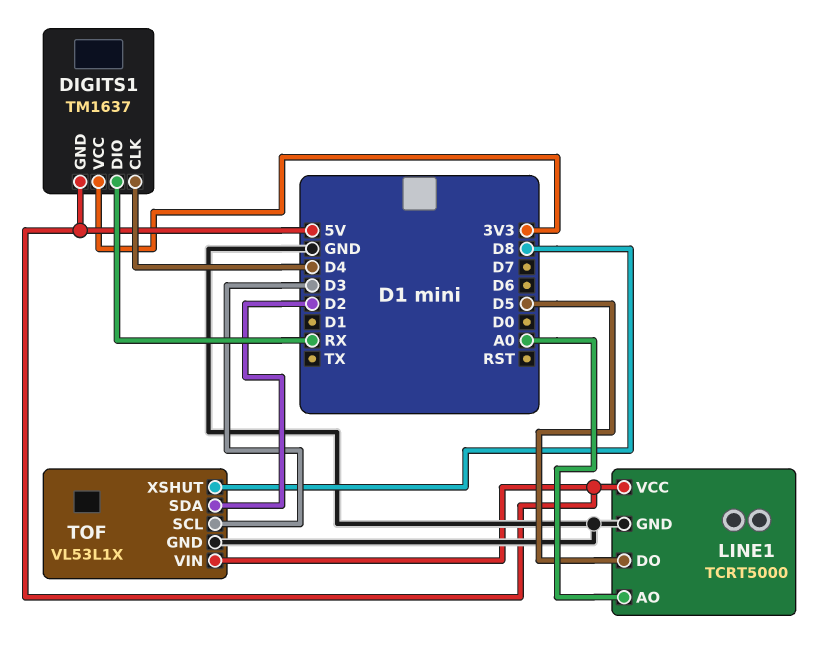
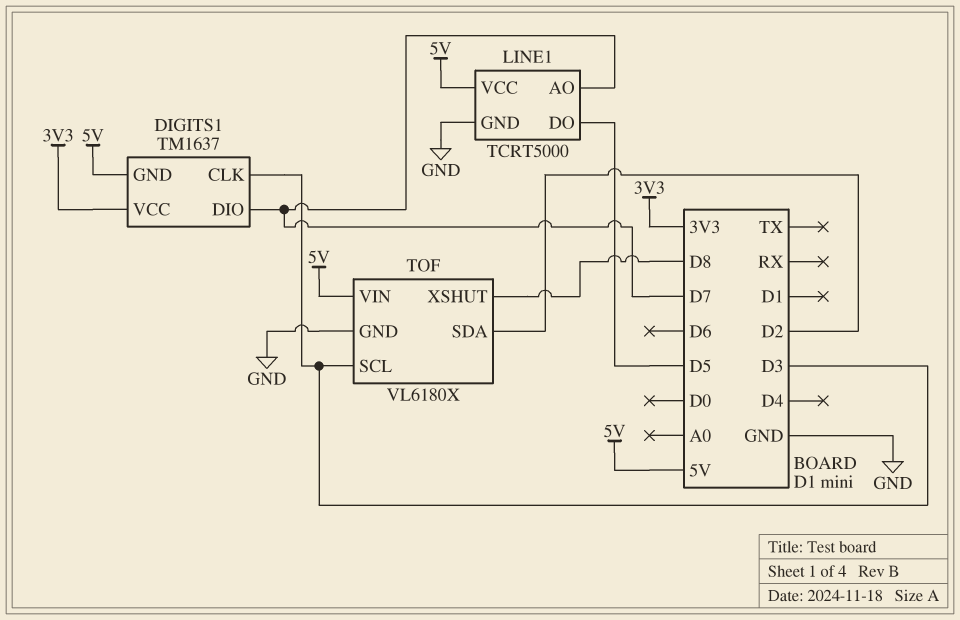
DIGITS1 pin CLK: D4 -> D3
DIGITS1 pin DIO: RX -> D7
LINE1 pin AO: A0 -> D7
TOF: VL53L1X -> VL6180X

